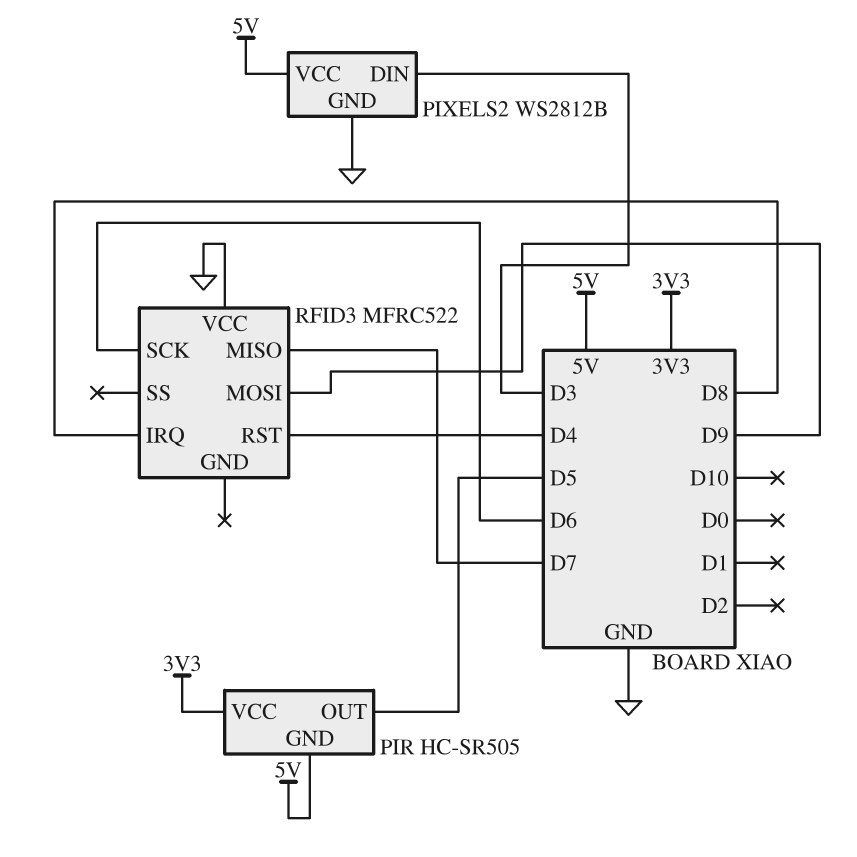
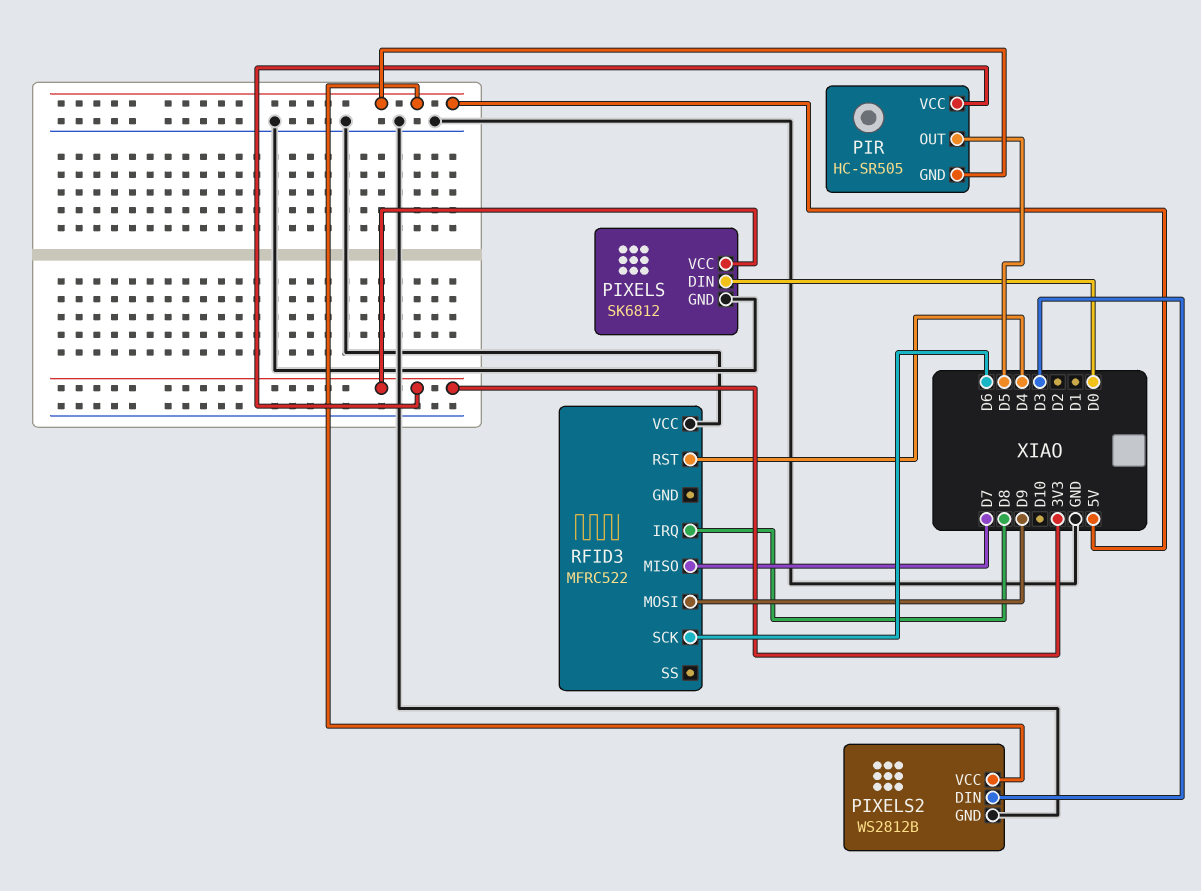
PIXELS: none -> SK6812
PIXELS pin DIN: none -> D0
PIXELS pin GND: none -> GND
PIXELS pin VCC: none -> 3V3

